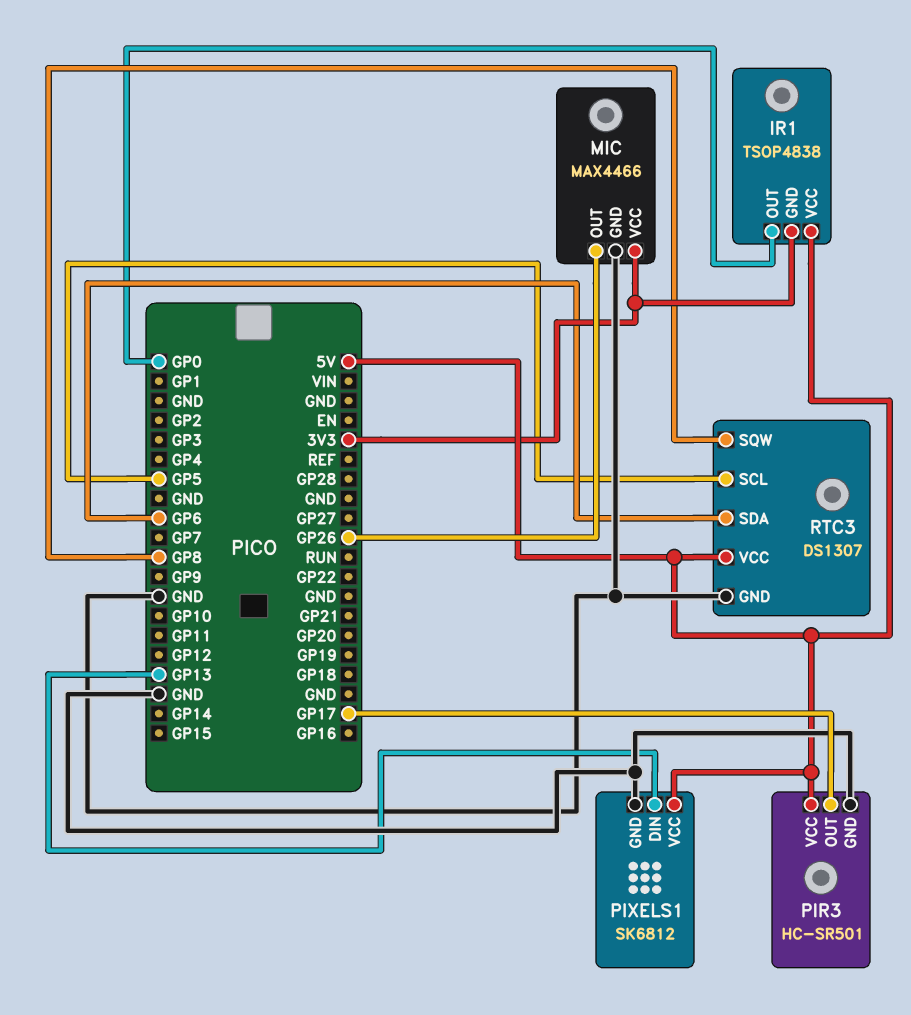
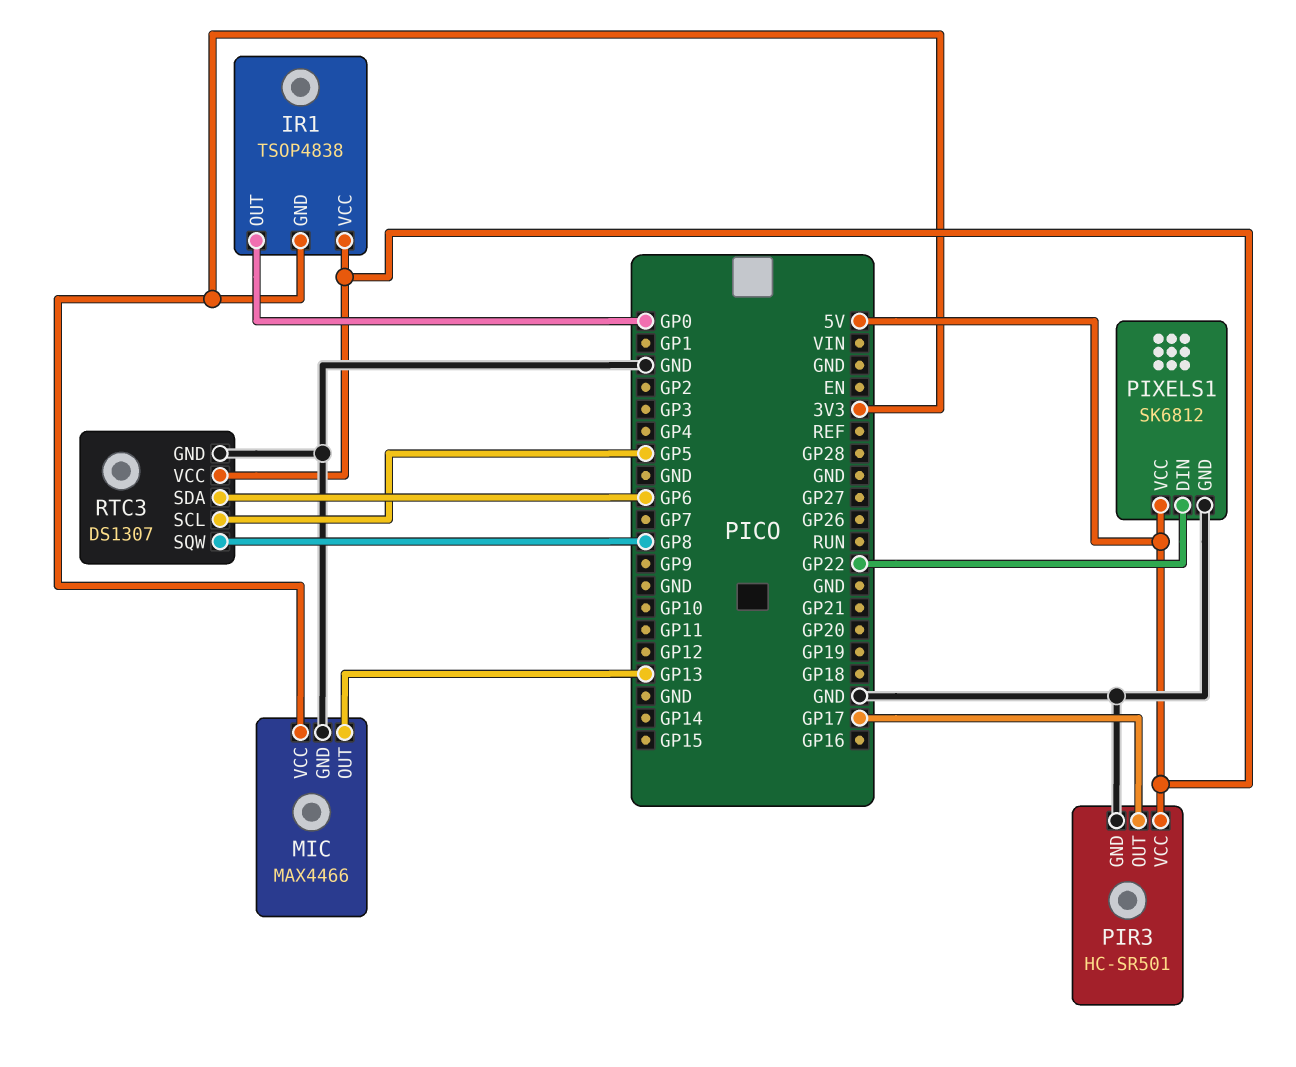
MIC pin OUT: GP26 -> GP13
PIXELS1 pin DIN: GP13 -> GP22

